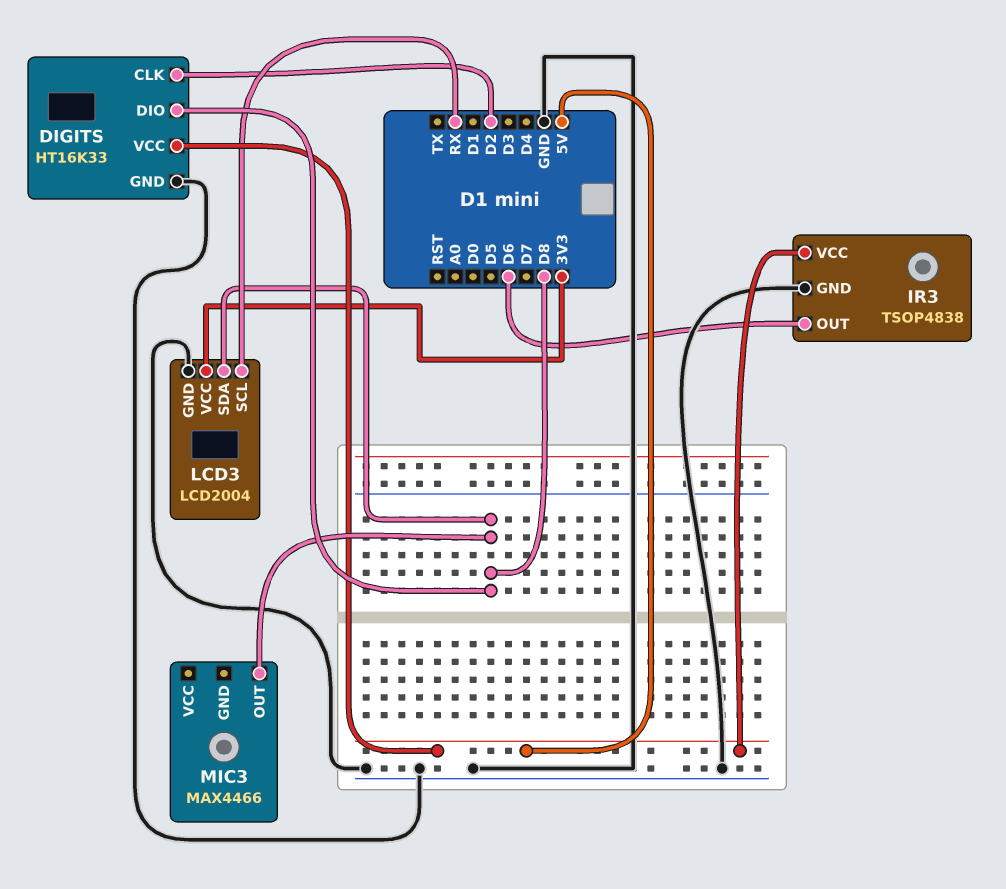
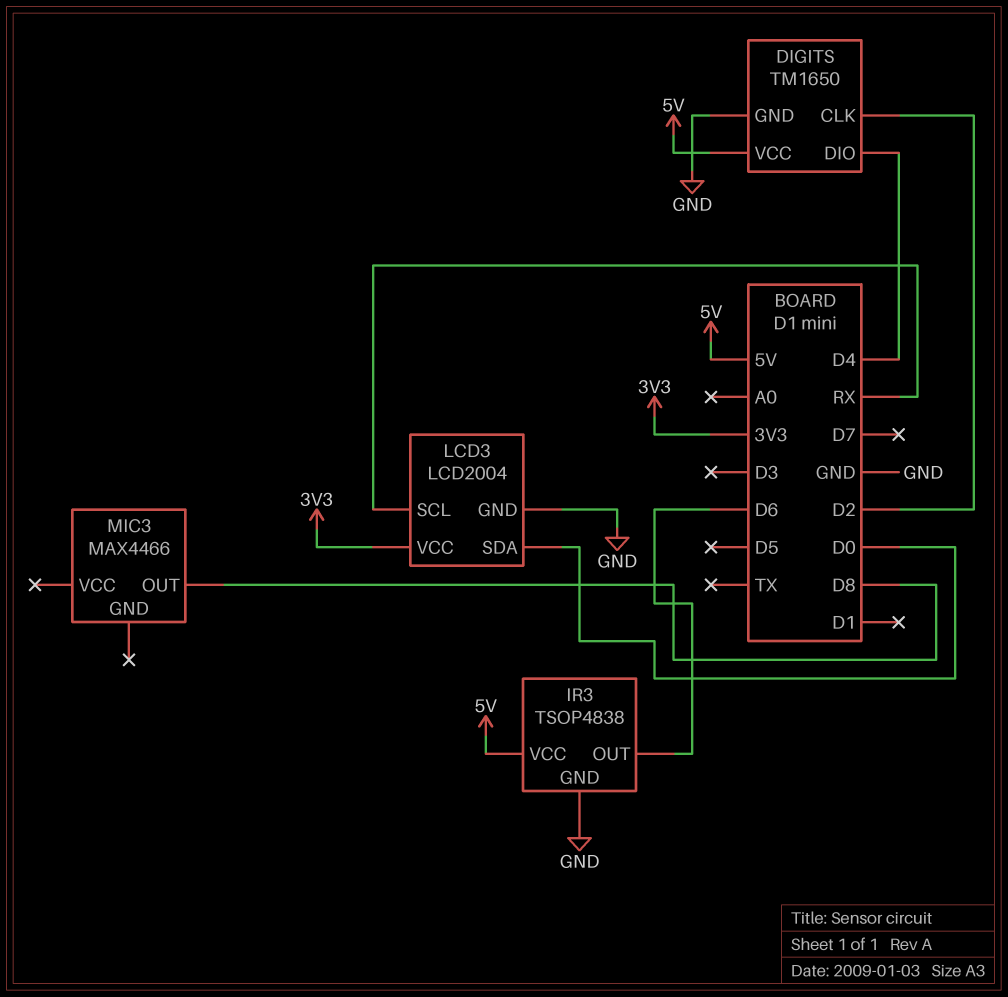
DIGITS: HT16K33 -> TM1650
DIGITS pin DIO: D8 -> D4
LCD3 pin SDA: D8 -> D0

